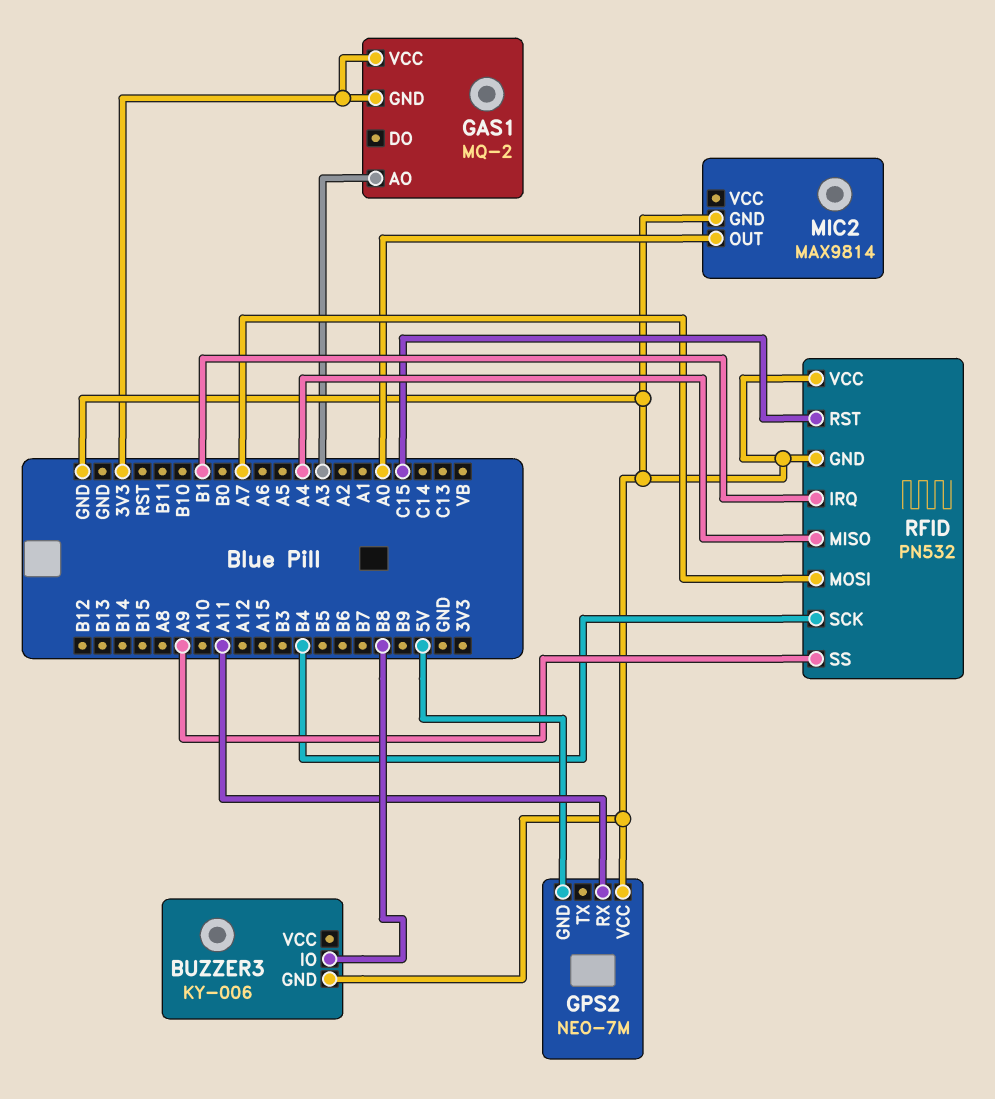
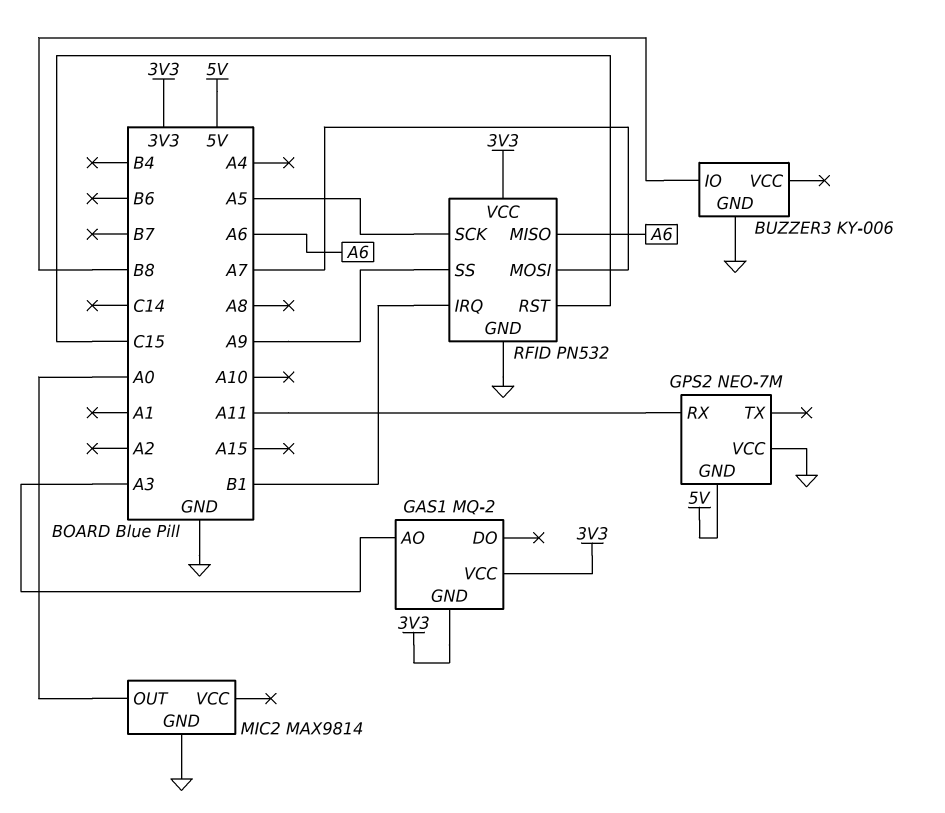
RFID pin MISO: A4 -> A6
RFID pin SCK: B4 -> A5
RFID pin VCC: GND -> 3V3

